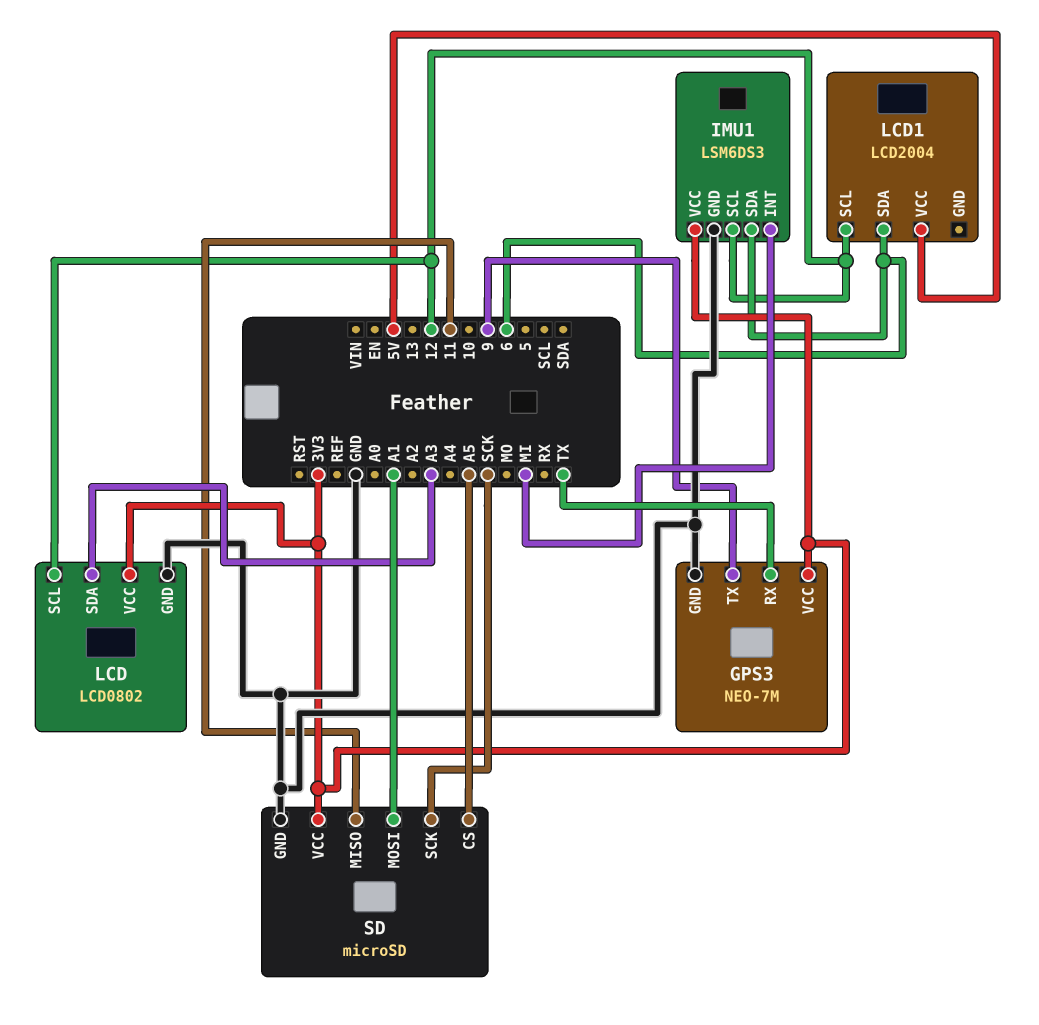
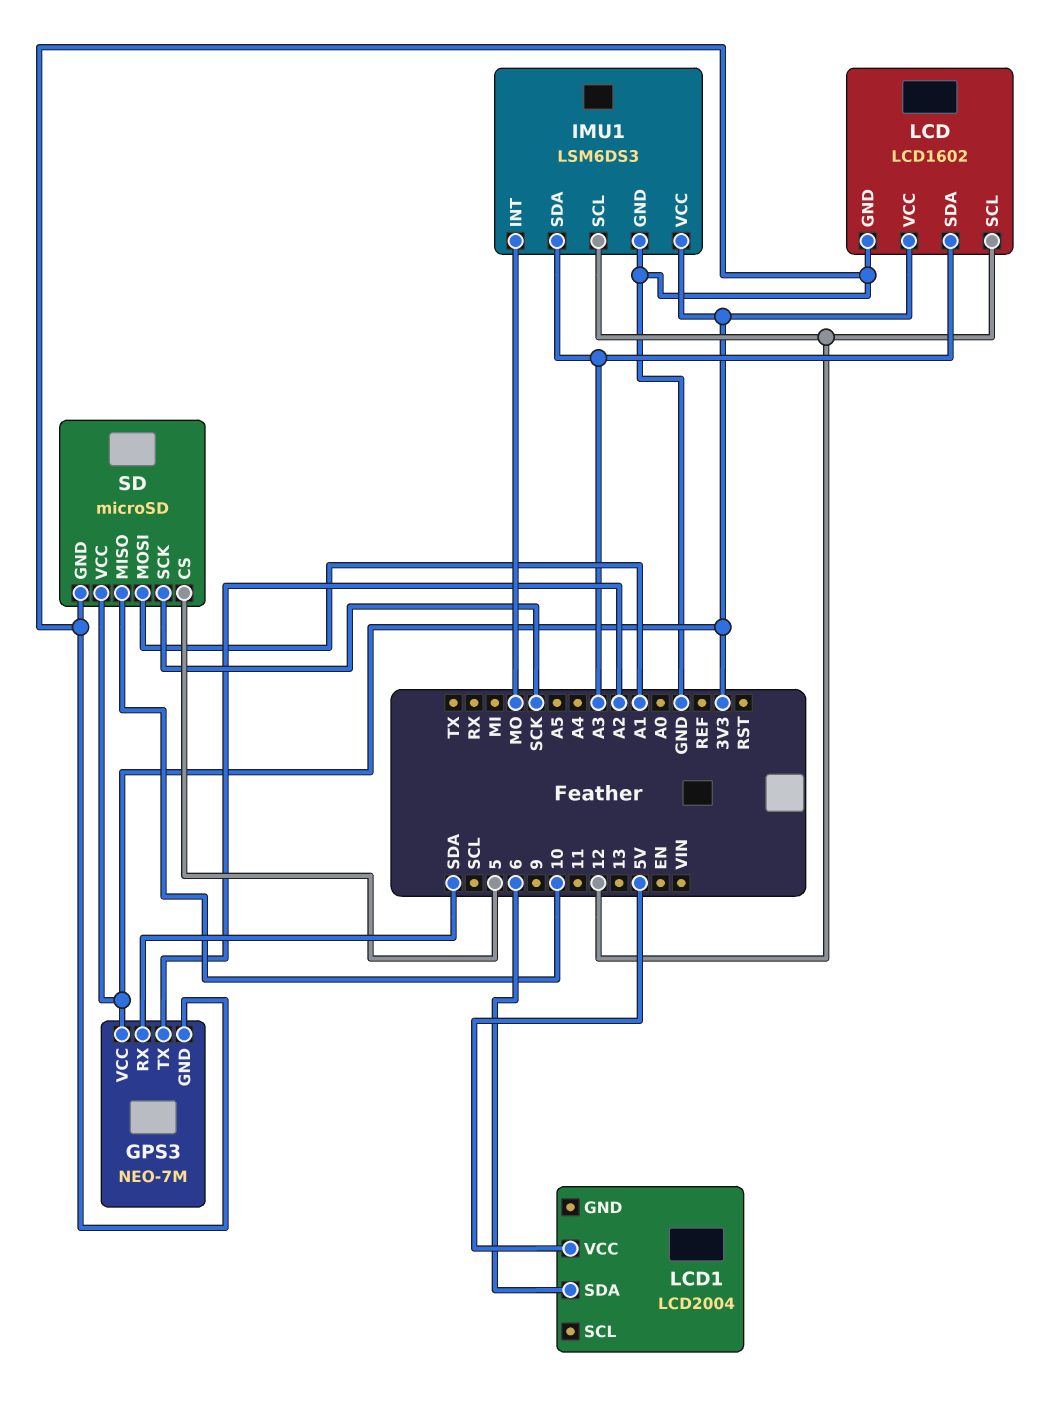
GPS3 pin RX: TX -> SDA
GPS3 pin TX: 9 -> A2
IMU1 pin INT: MI -> MO
IMU1 pin SDA: 6 -> A3
LCD: LCD0802 -> LCD1602
LCD1 pin SCL: 12 -> none
SD pin CS: A5 -> 5
SD pin MISO: 11 -> 10

